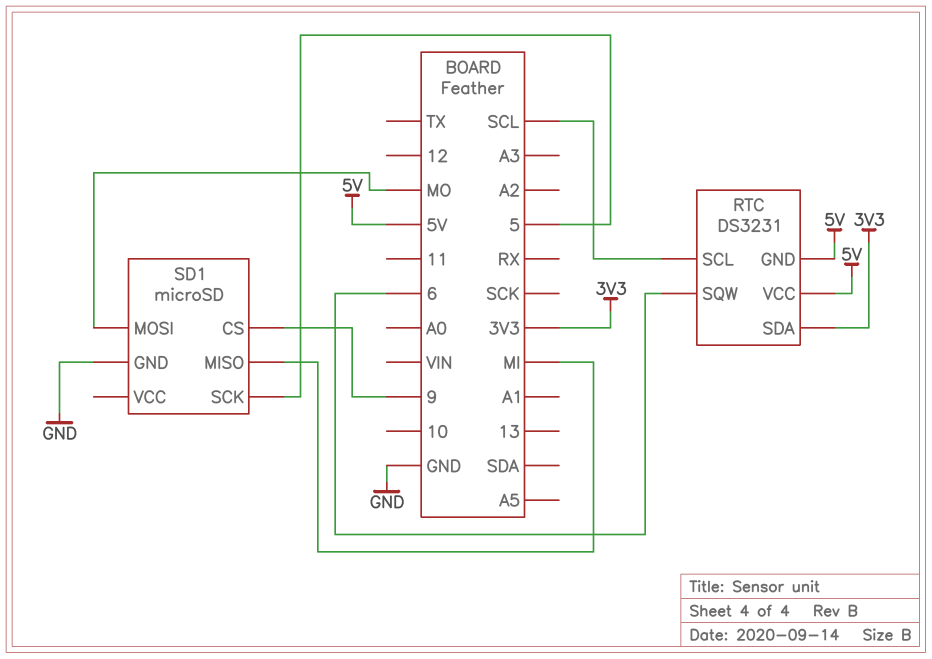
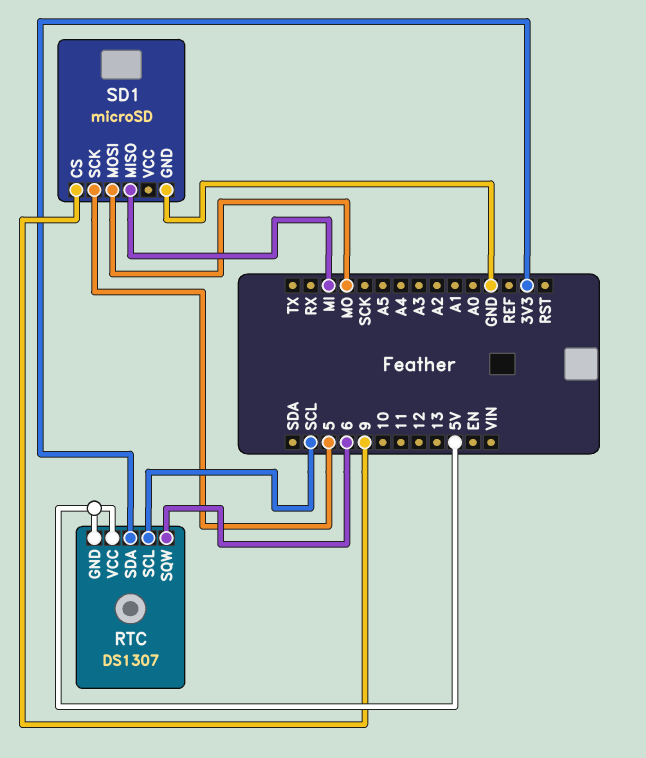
RTC: DS3231 -> DS1307

